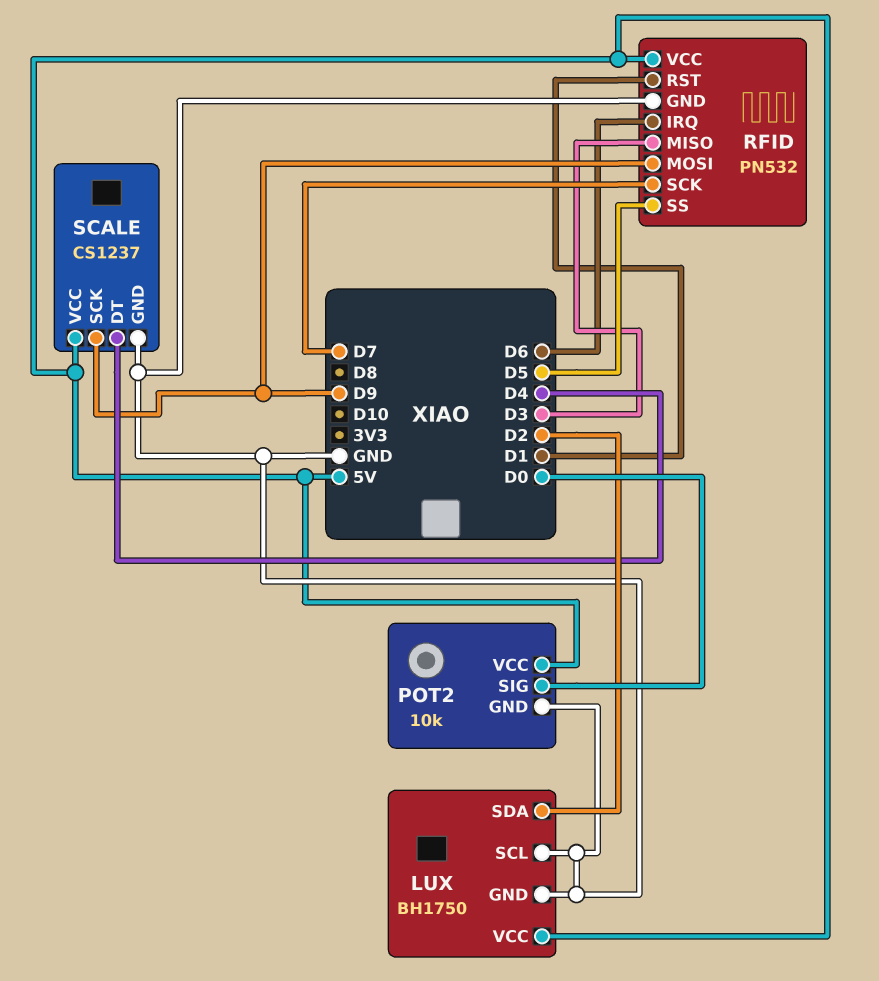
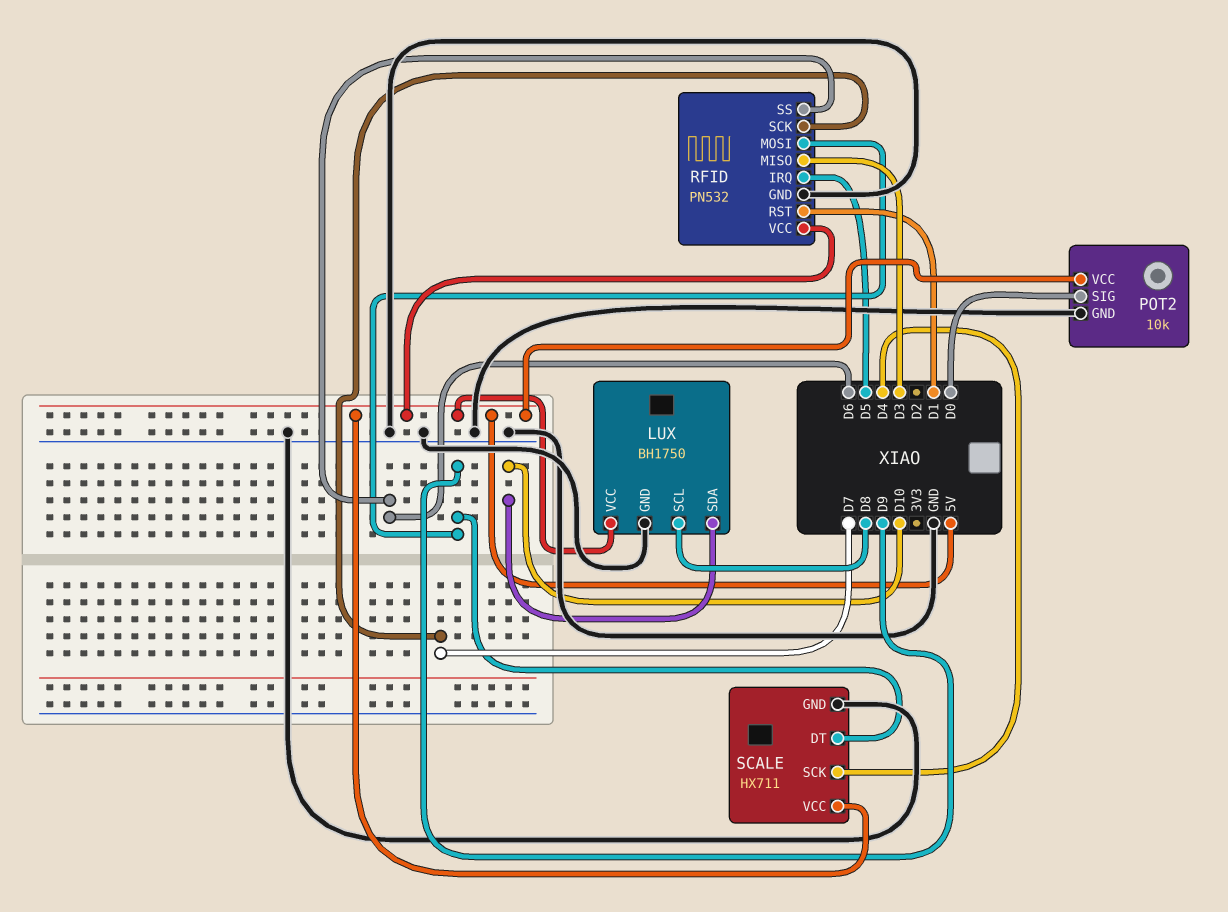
LUX pin SCL: GND -> D8
LUX pin SDA: D2 -> D10
RFID pin IRQ: D6 -> D5
RFID pin SS: D5 -> D6
SCALE: CS1237 -> HX711
SCALE pin DT: D4 -> D9
SCALE pin SCK: D9 -> D4

